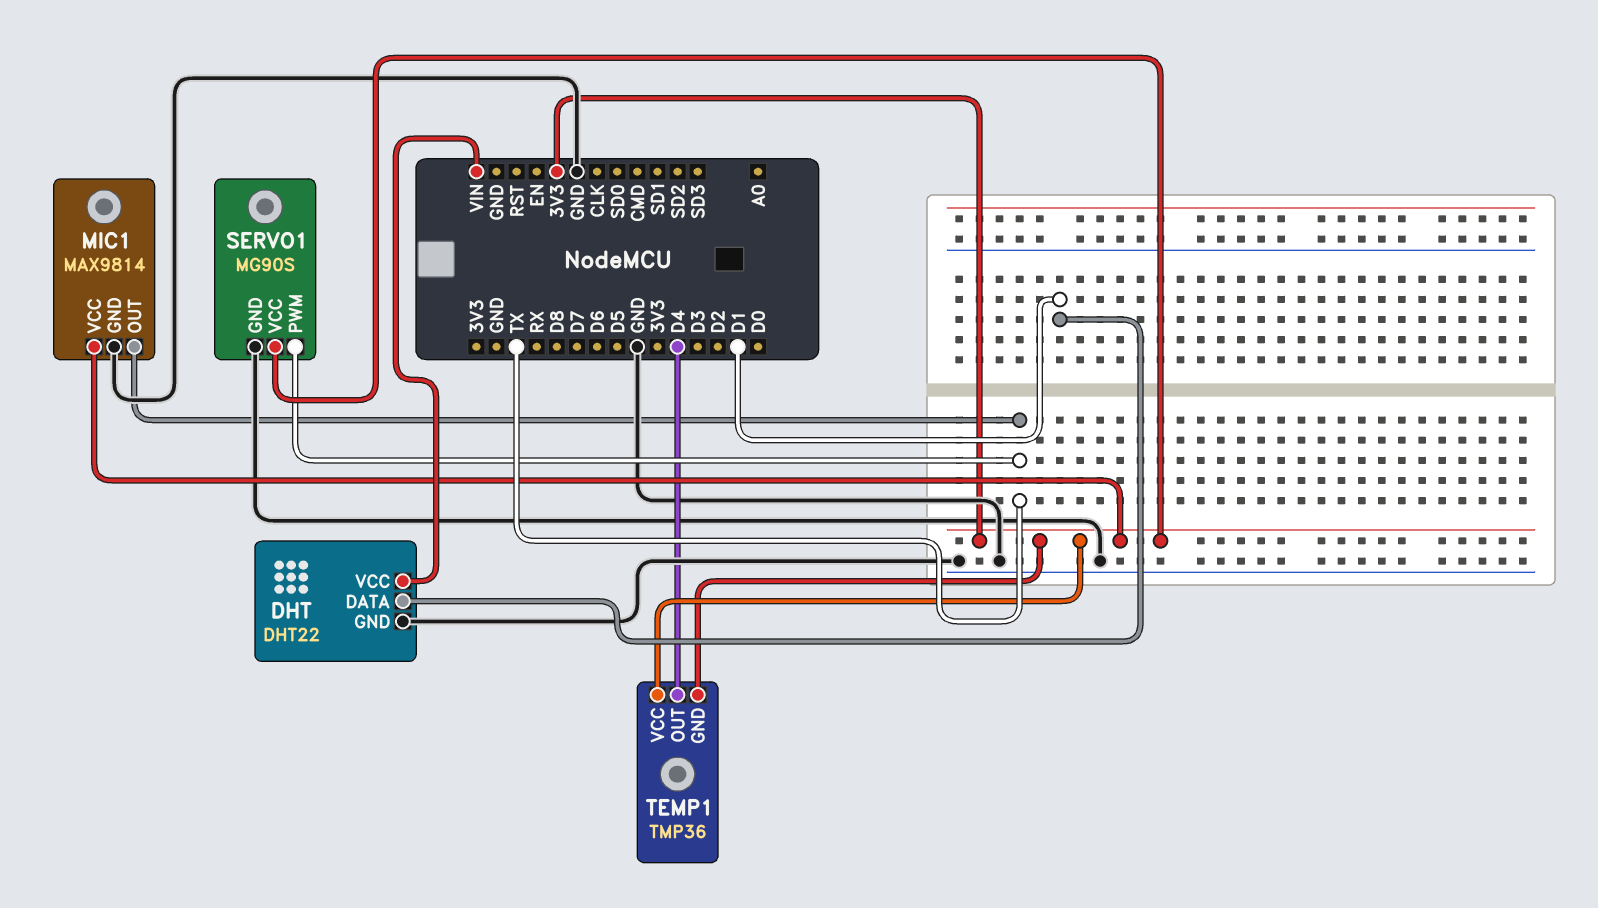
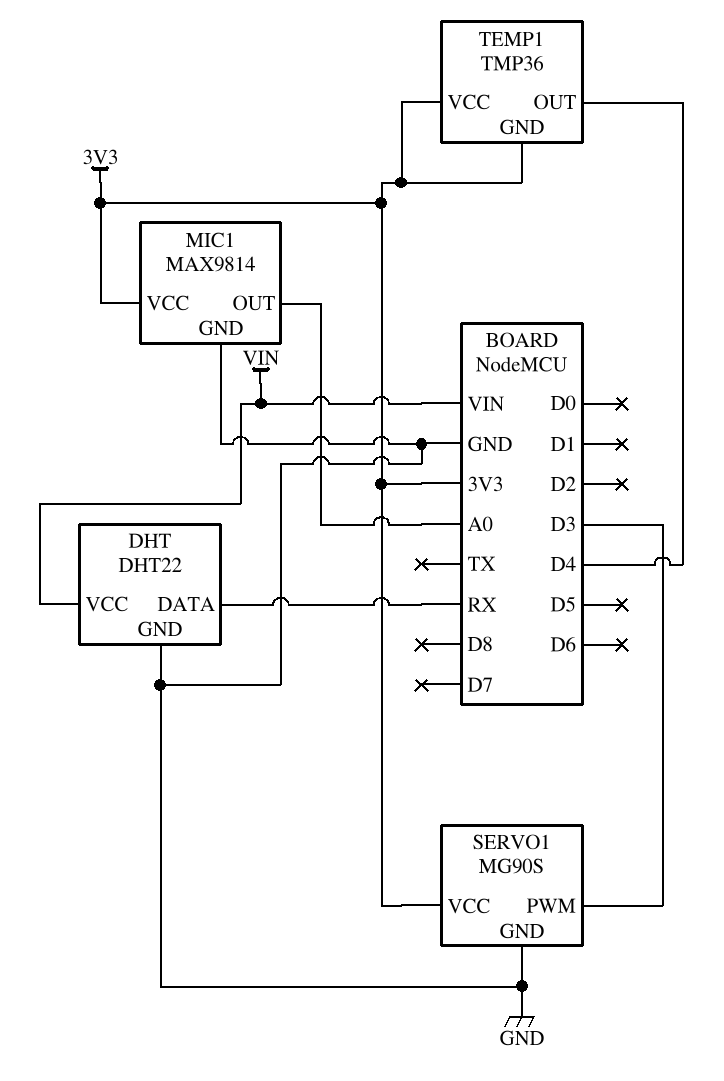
DHT pin DATA: D1 -> RX
MIC1 pin OUT: TX -> A0
SERVO1 pin PWM: TX -> D3

